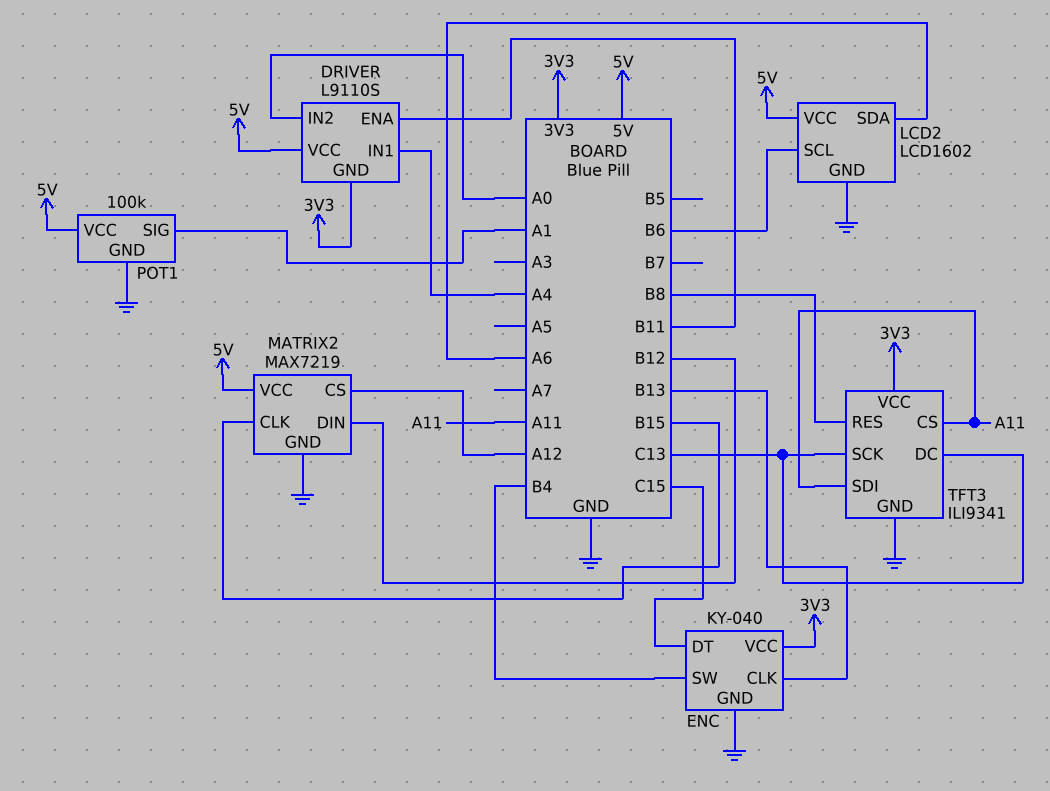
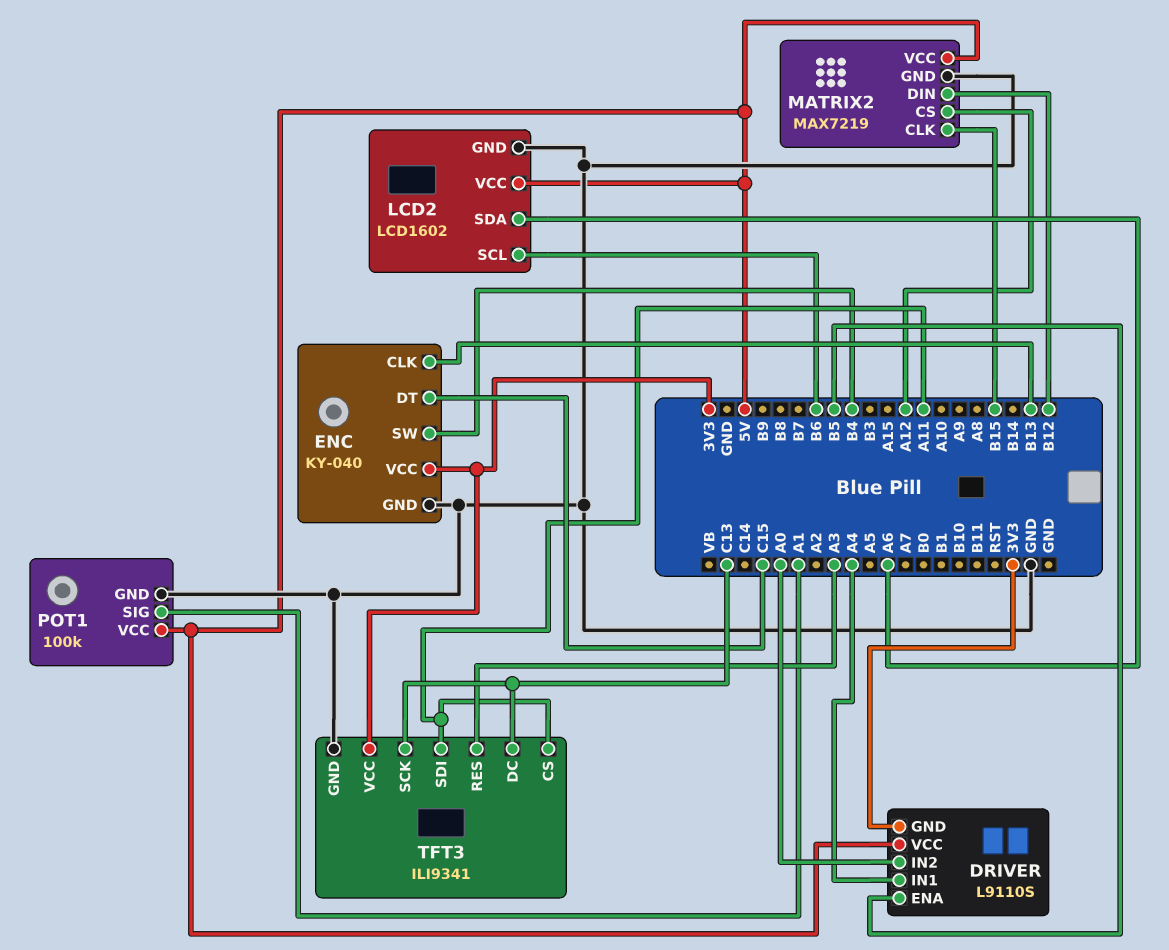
DRIVER pin ENA: B11 -> B5
TFT3 pin RES: B8 -> A3

